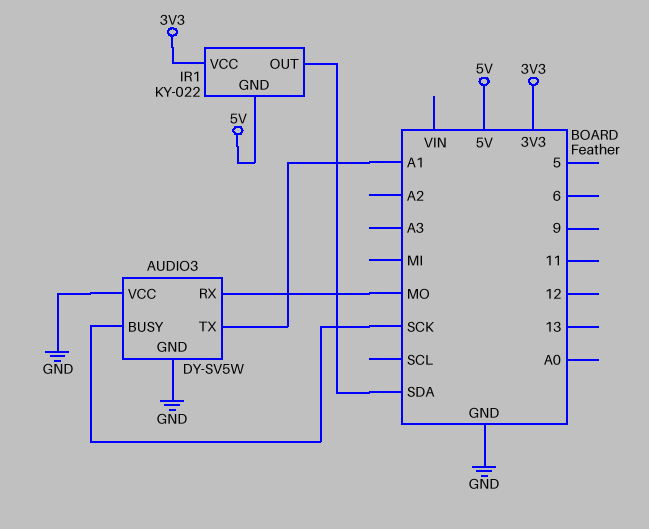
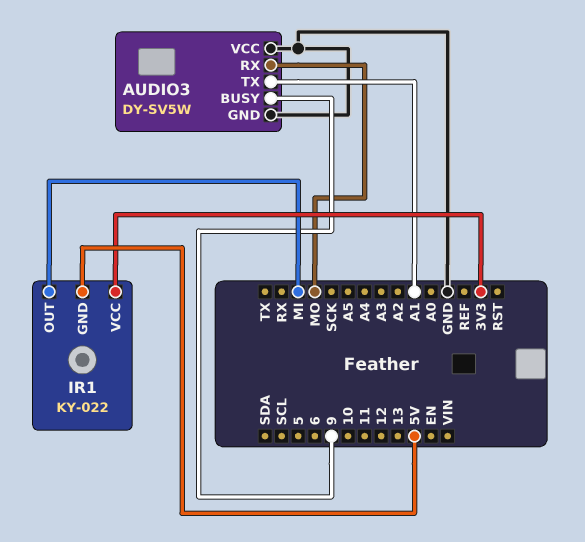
AUDIO3 pin BUSY: SCK -> 9
IR1 pin OUT: SDA -> MI

